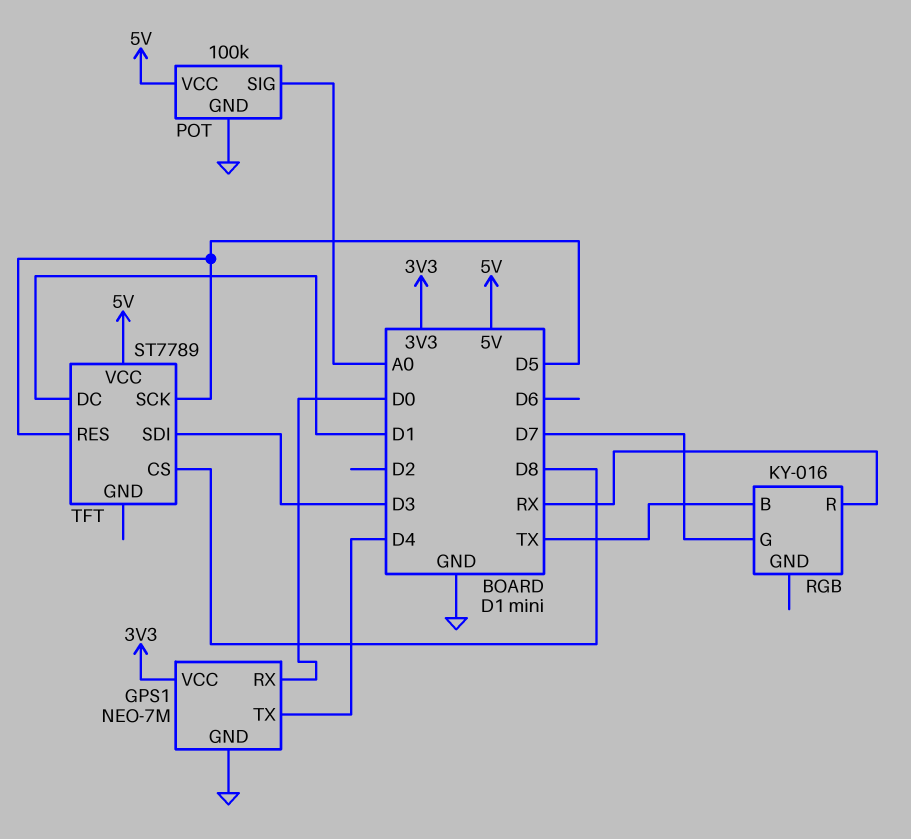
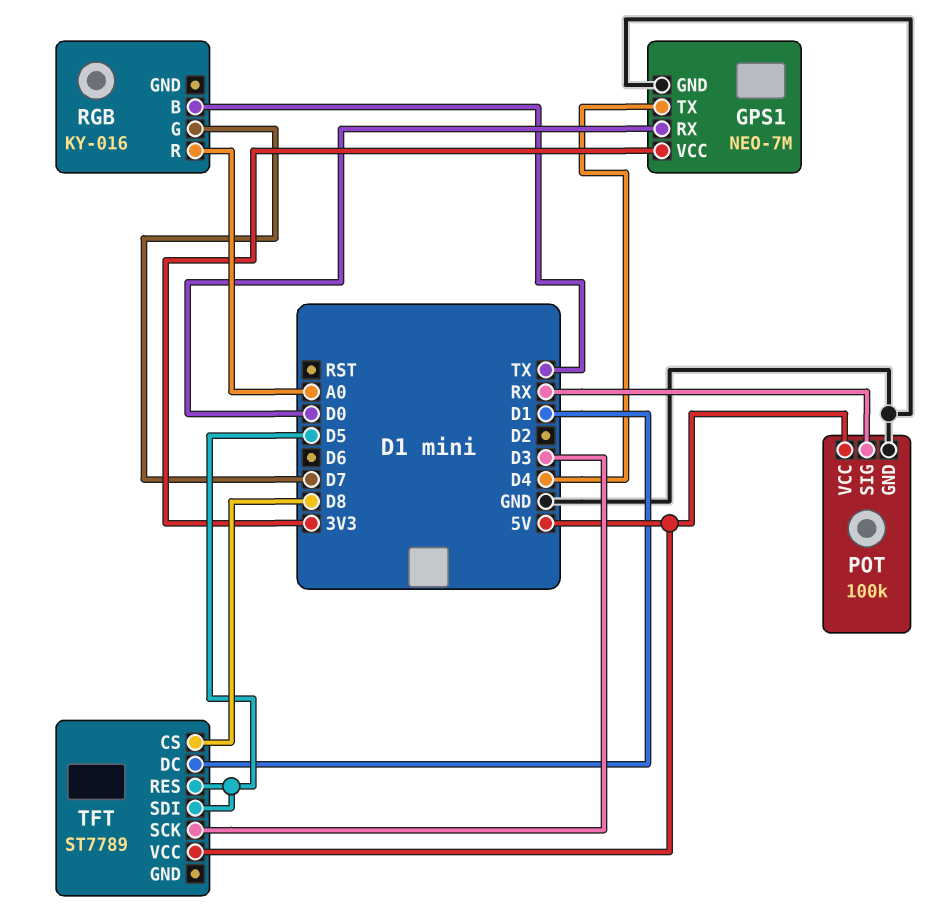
POT pin SIG: A0 -> RX
RGB pin R: RX -> A0
TFT pin SCK: D5 -> D3
TFT pin SDI: D3 -> D5

